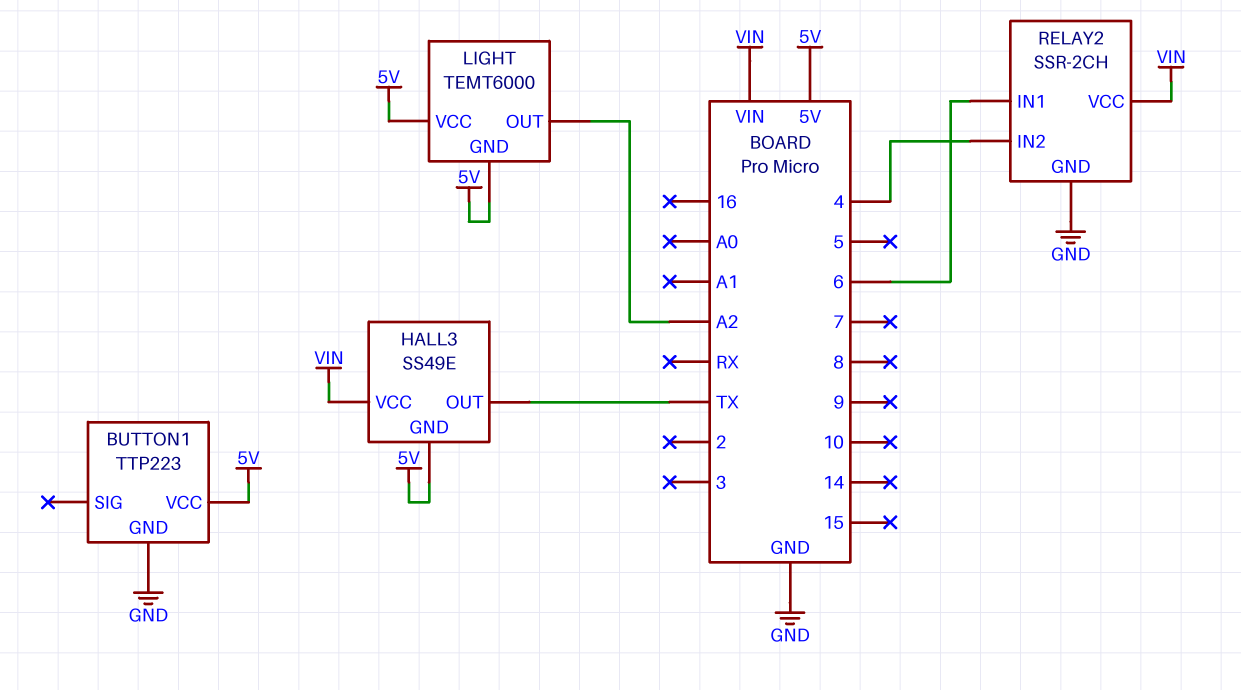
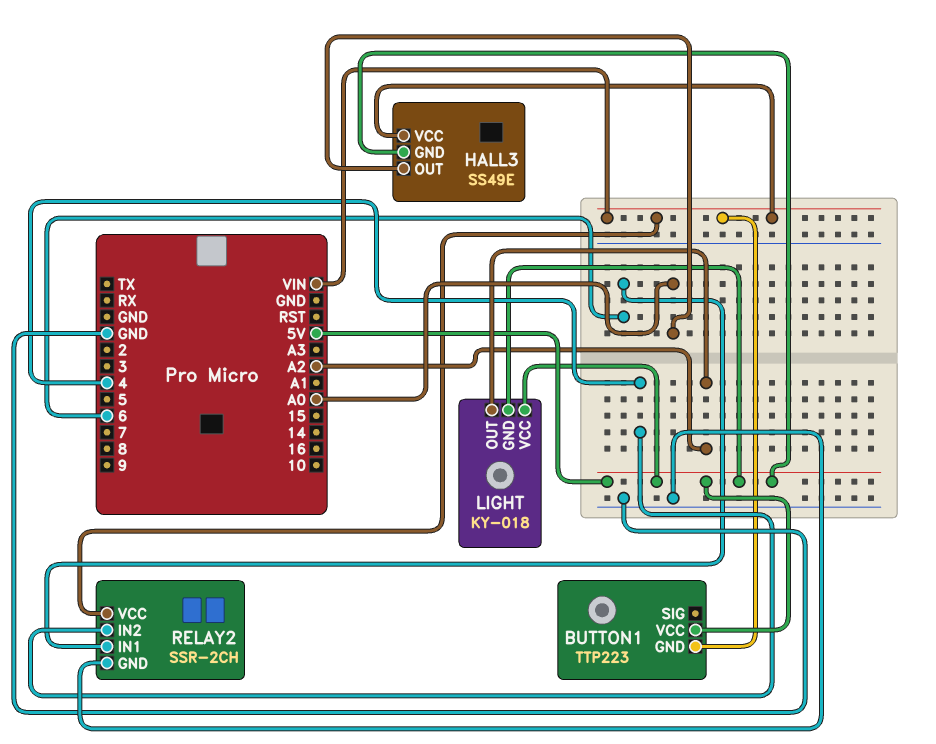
BUTTON1 pin GND: GND -> VIN
HALL3 pin OUT: TX -> A0
LIGHT: TEMT6000 -> KY-018

